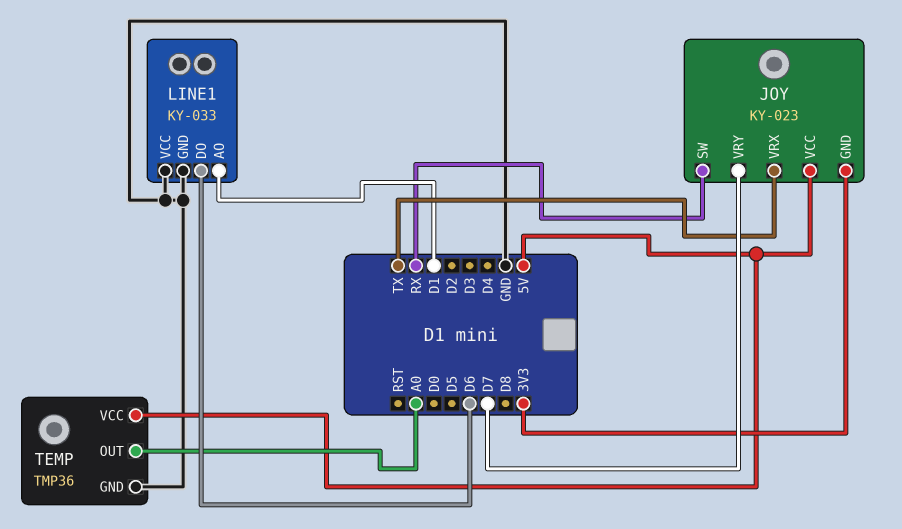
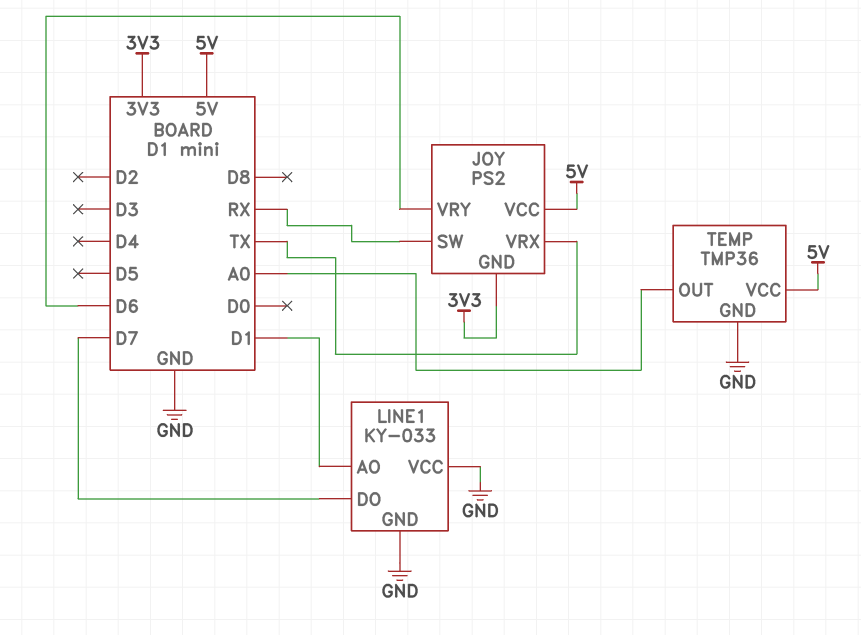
JOY: KY-023 -> PS2
JOY pin VRY: D7 -> D6
LINE1 pin DO: D6 -> D7

